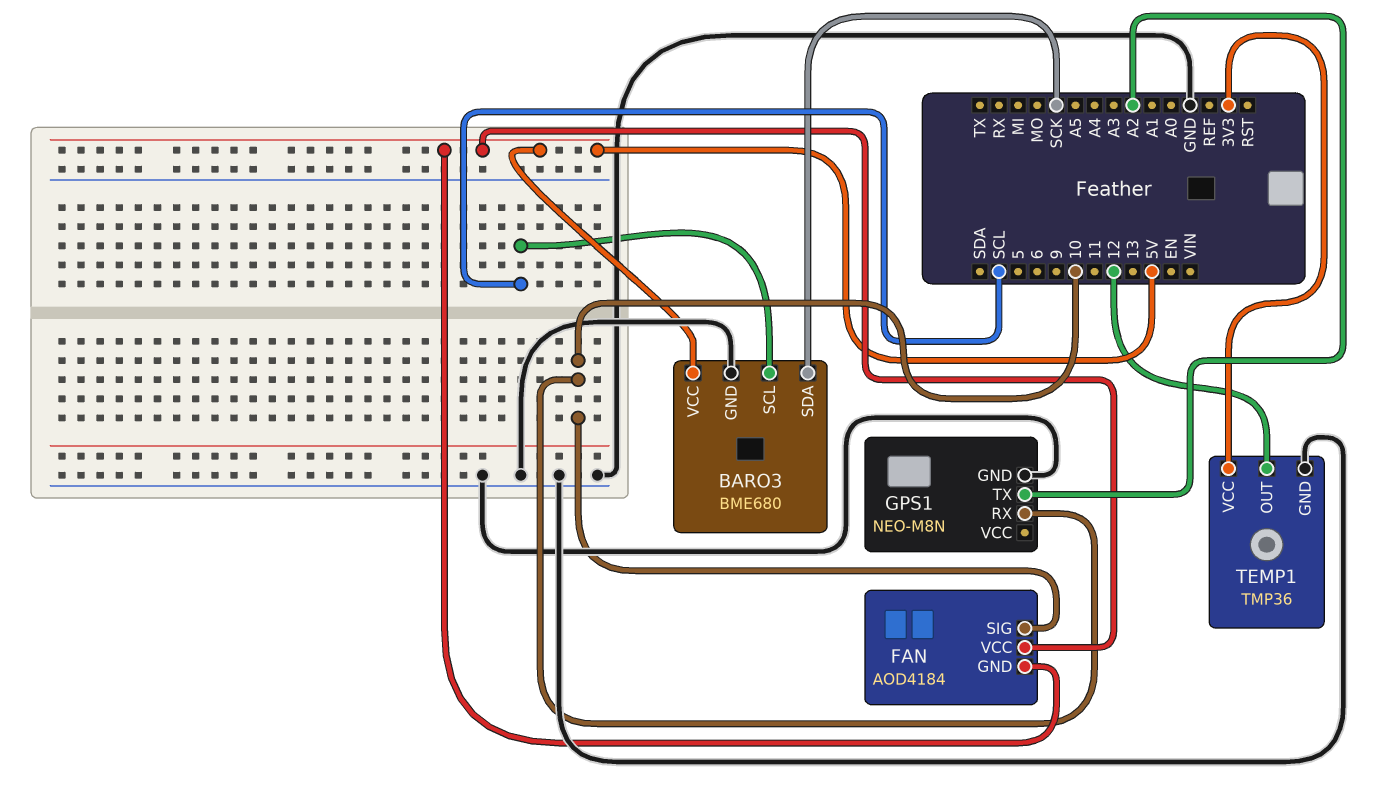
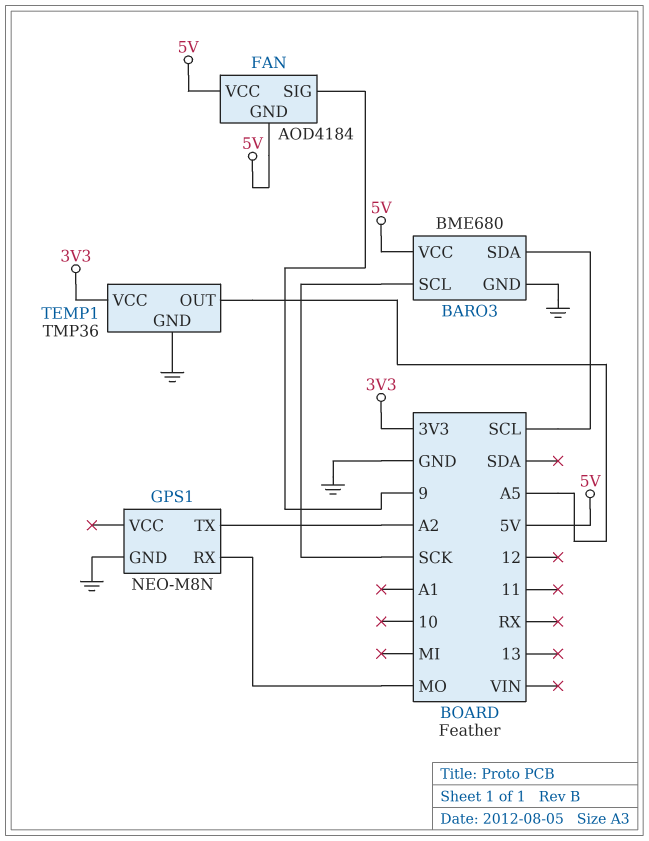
BARO3 pin SCL: SCL -> SCK
BARO3 pin SDA: SCK -> SCL
FAN pin SIG: 10 -> 9
GPS1 pin RX: 10 -> MO
TEMP1 pin OUT: 12 -> A5

